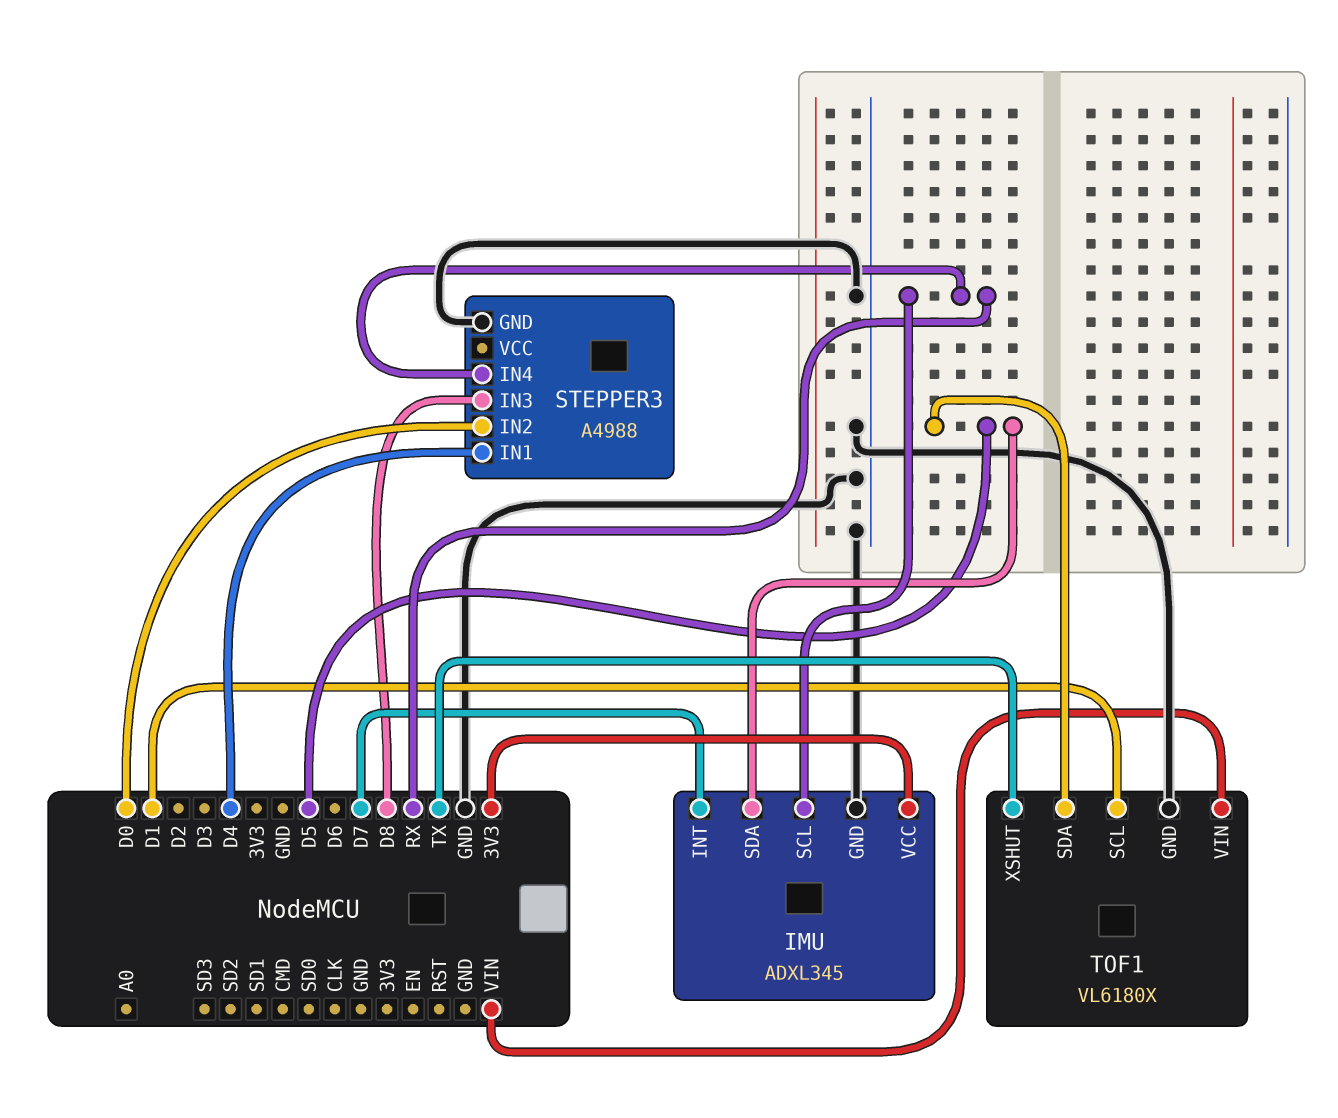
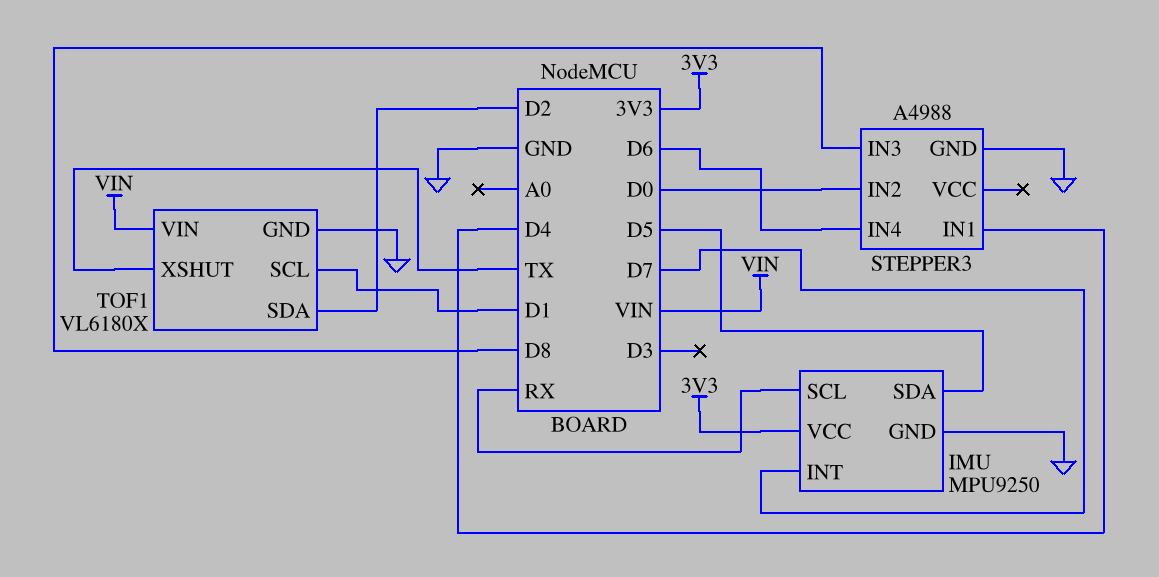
IMU: ADXL345 -> MPU9250
STEPPER3 pin IN4: RX -> D6
TOF1 pin SDA: D5 -> D2

